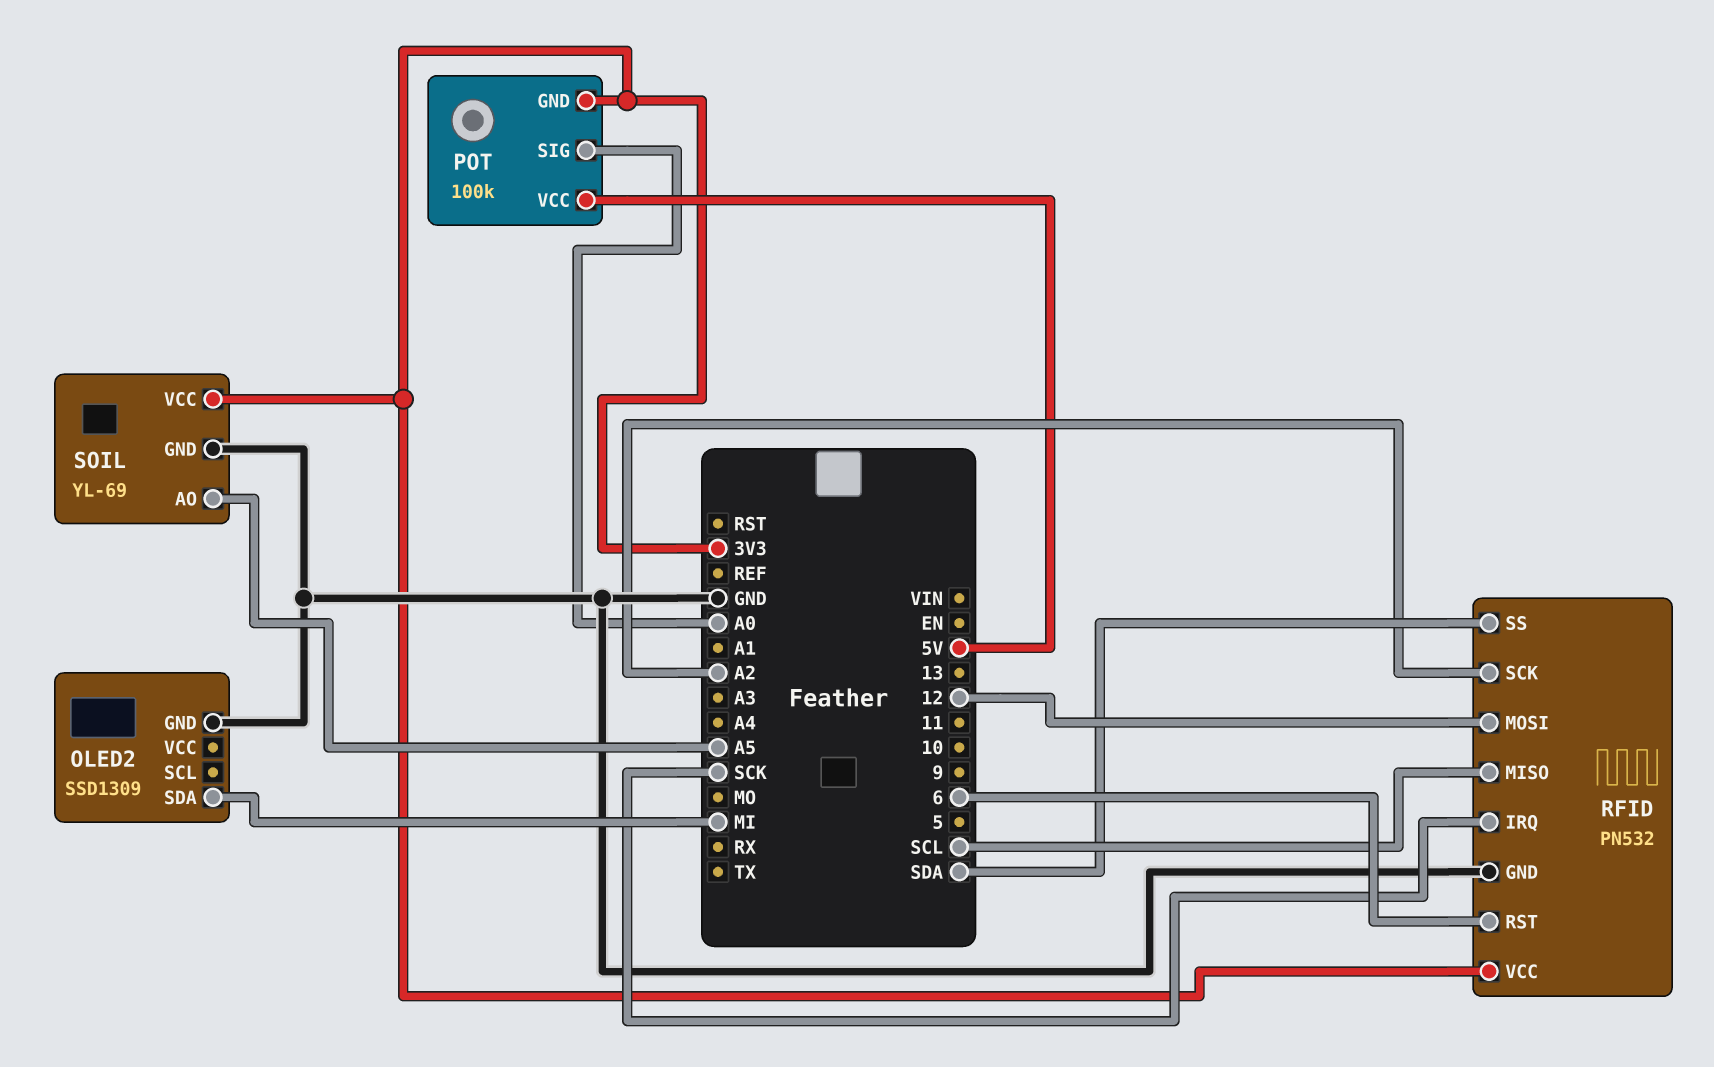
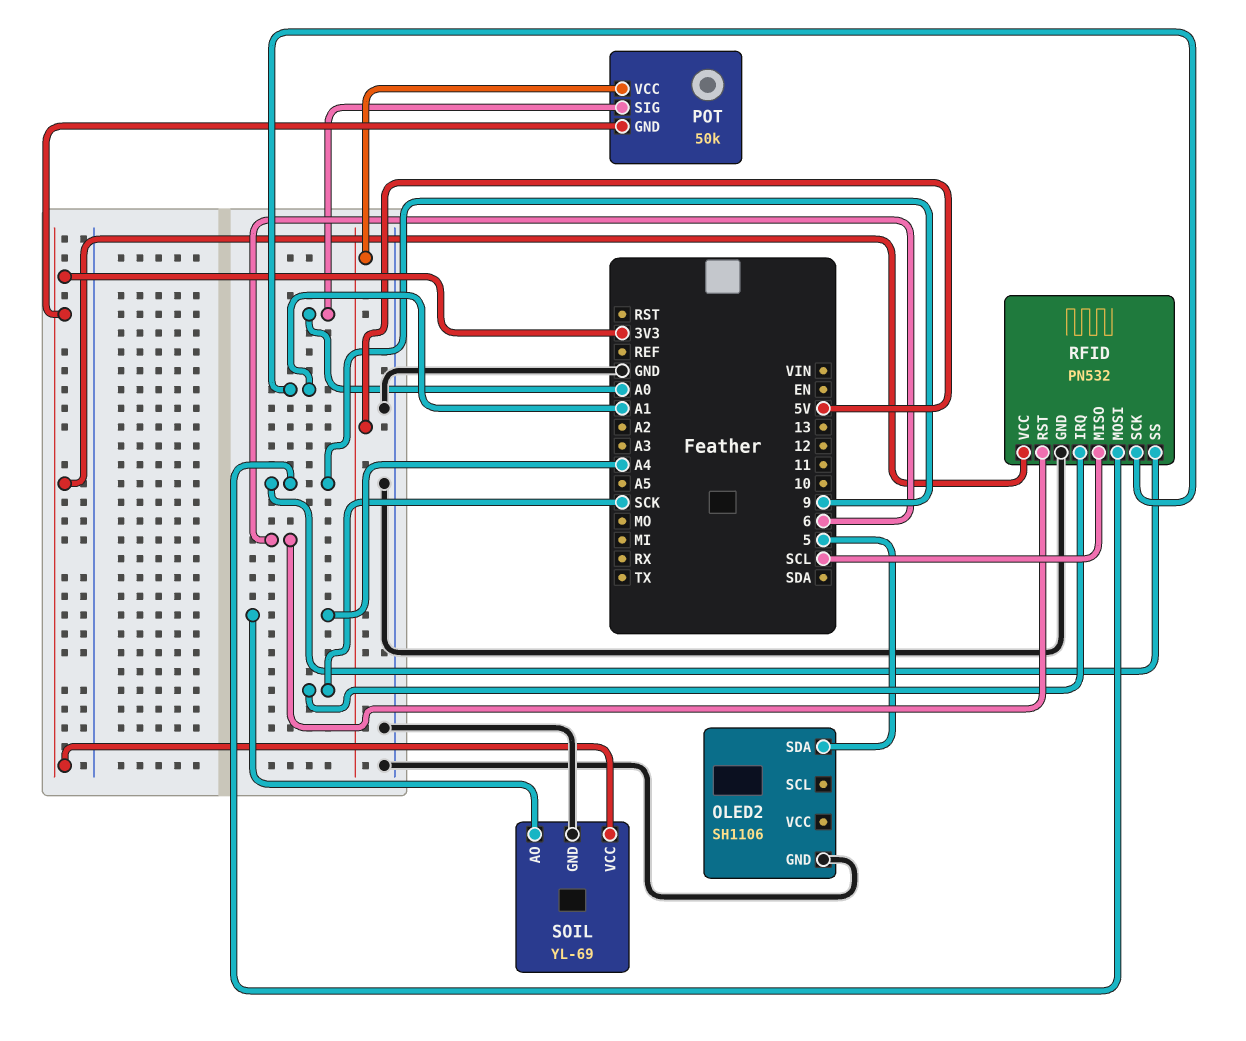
OLED2: SSD1309 -> SH1106
OLED2 pin SDA: MI -> 5
POT: 100k -> 50k
RFID pin MOSI: 12 -> 9
RFID pin SCK: A2 -> A1
RFID pin SS: SDA -> 9
SOIL pin AO: A5 -> A4

